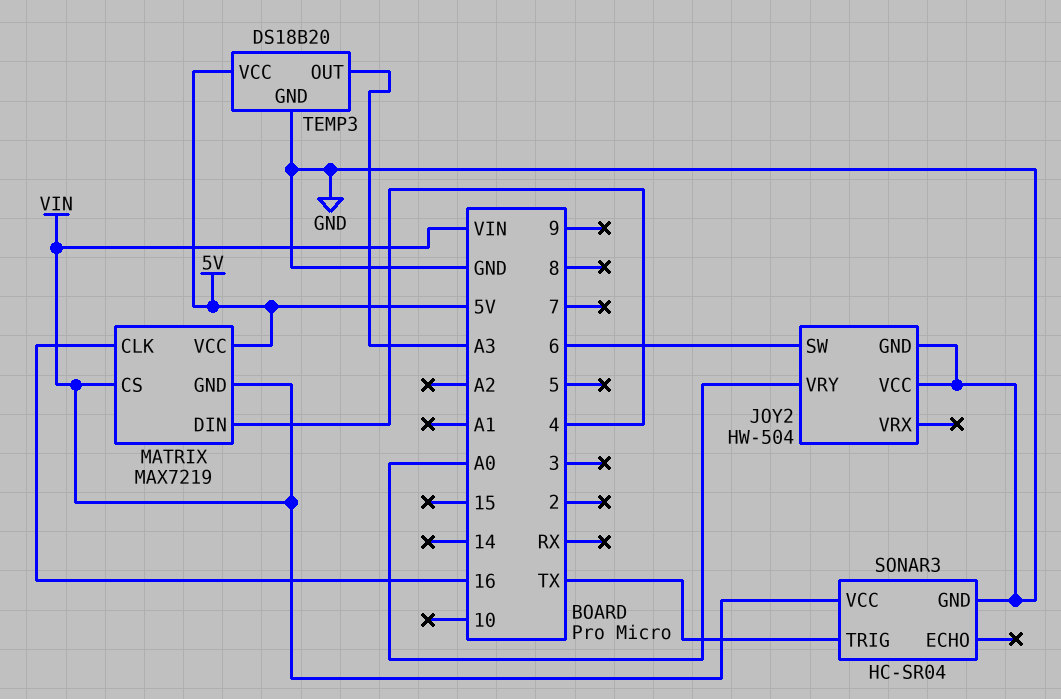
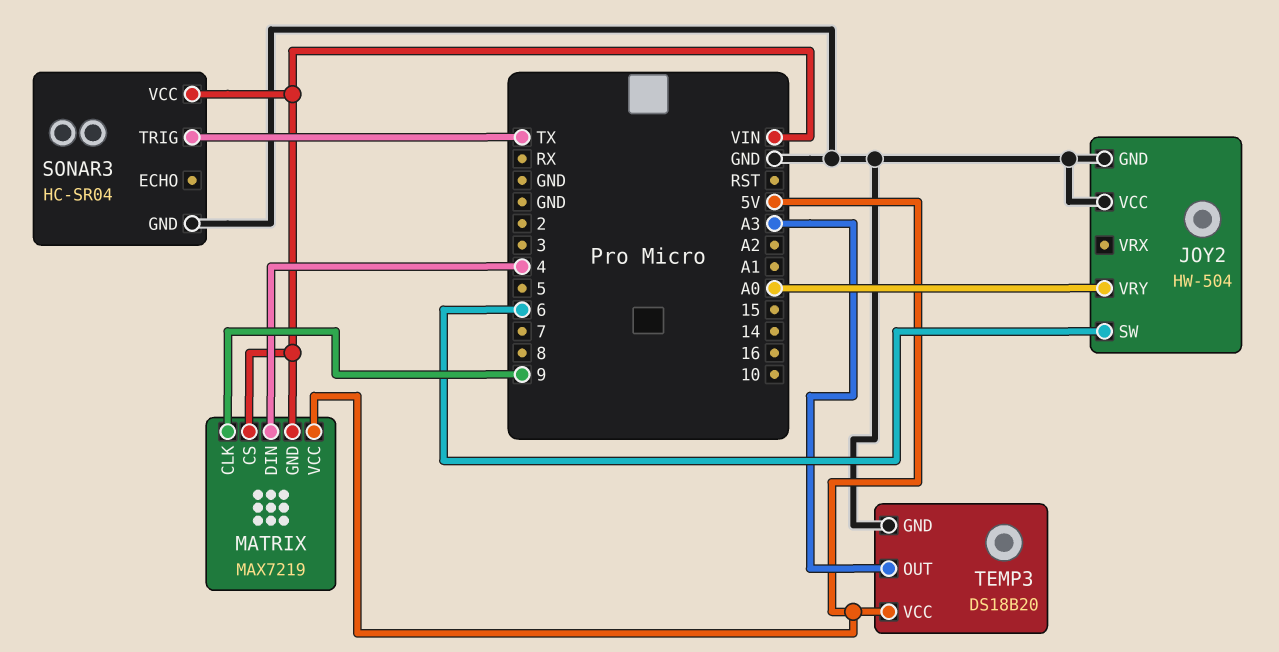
MATRIX pin CLK: 16 -> 9

